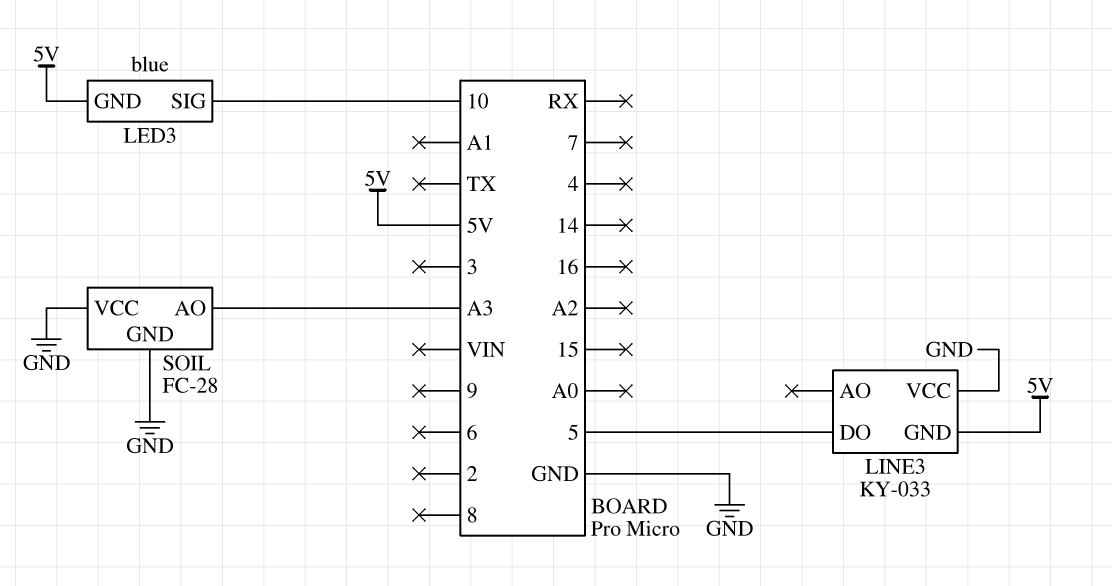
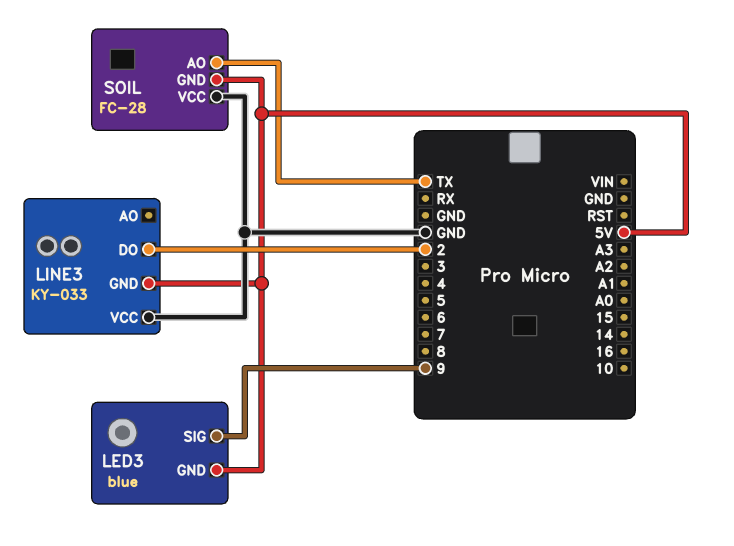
LED3 pin SIG: 10 -> 9
LINE3 pin DO: 5 -> 2
SOIL pin AO: A3 -> TX
SOIL pin GND: GND -> 5V

